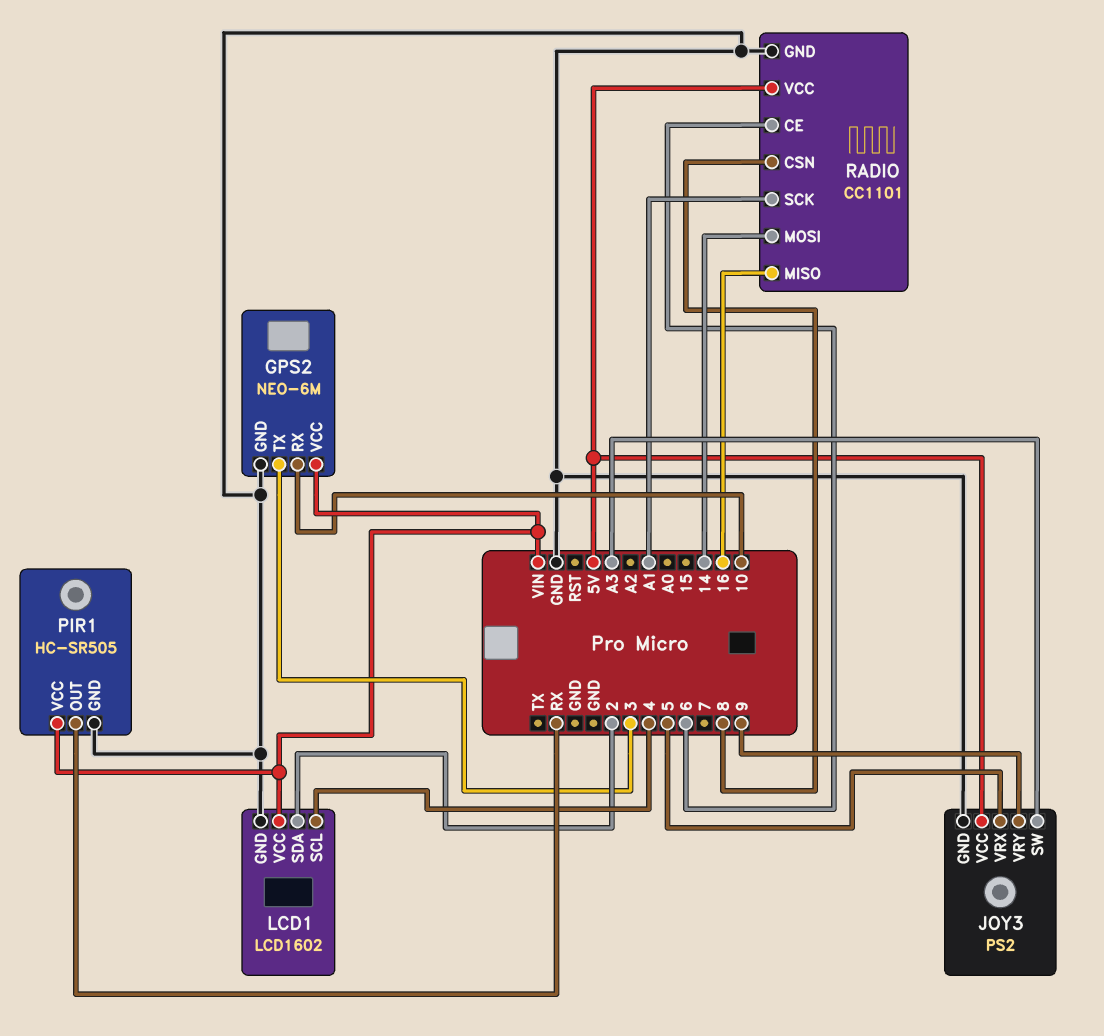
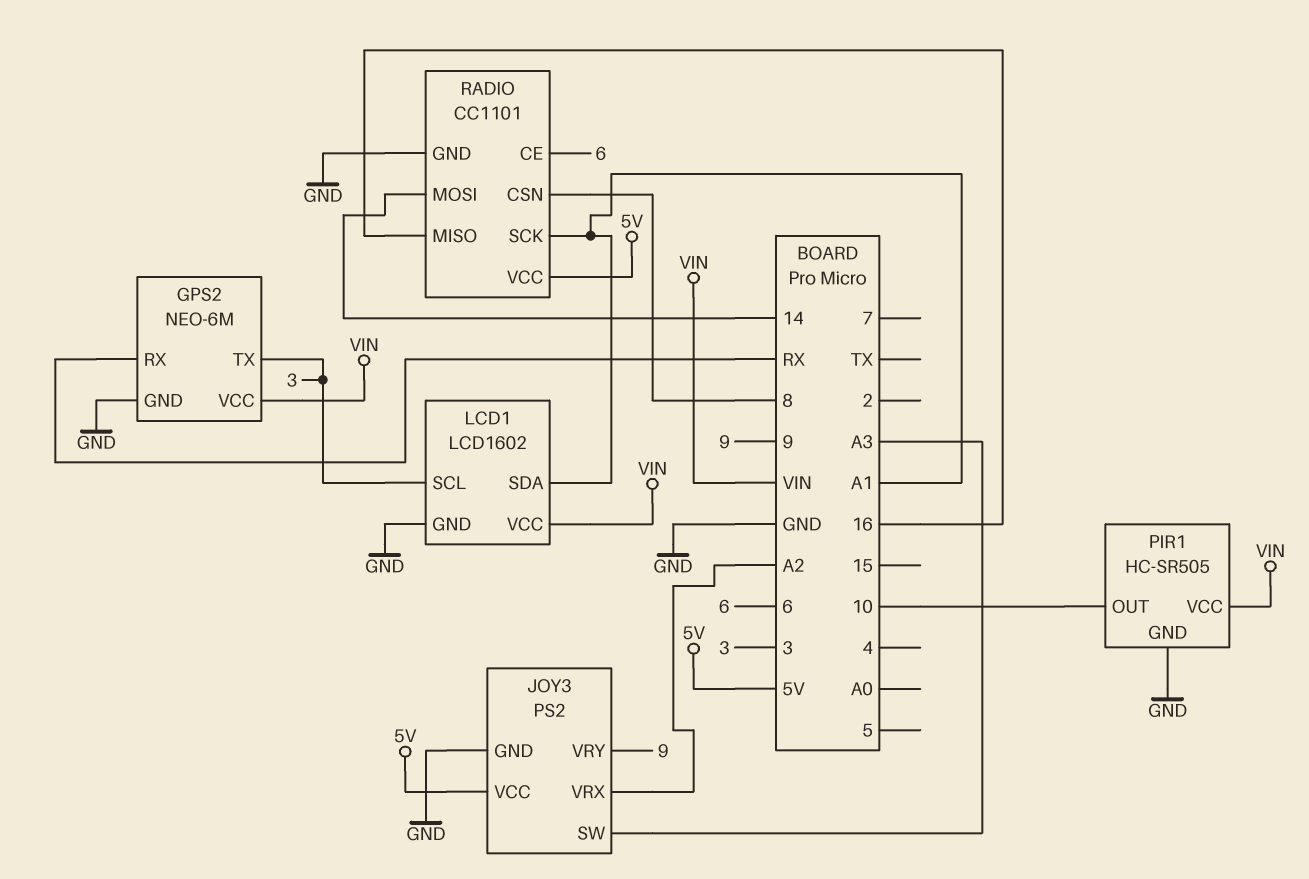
GPS2 pin RX: 10 -> RX
JOY3 pin VRX: 5 -> A2
LCD1 pin SCL: 4 -> 3
LCD1 pin SDA: 2 -> A1
PIR1 pin OUT: RX -> 10

